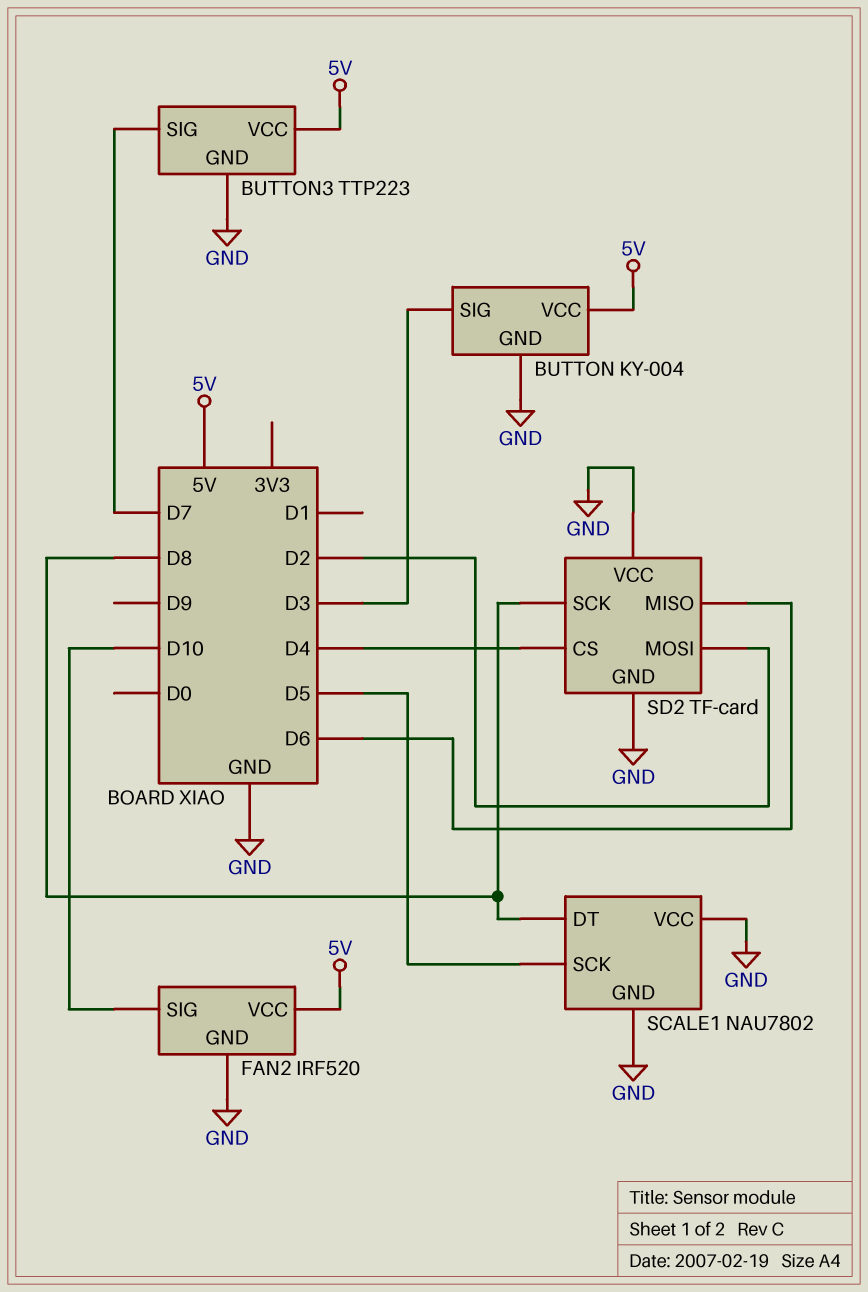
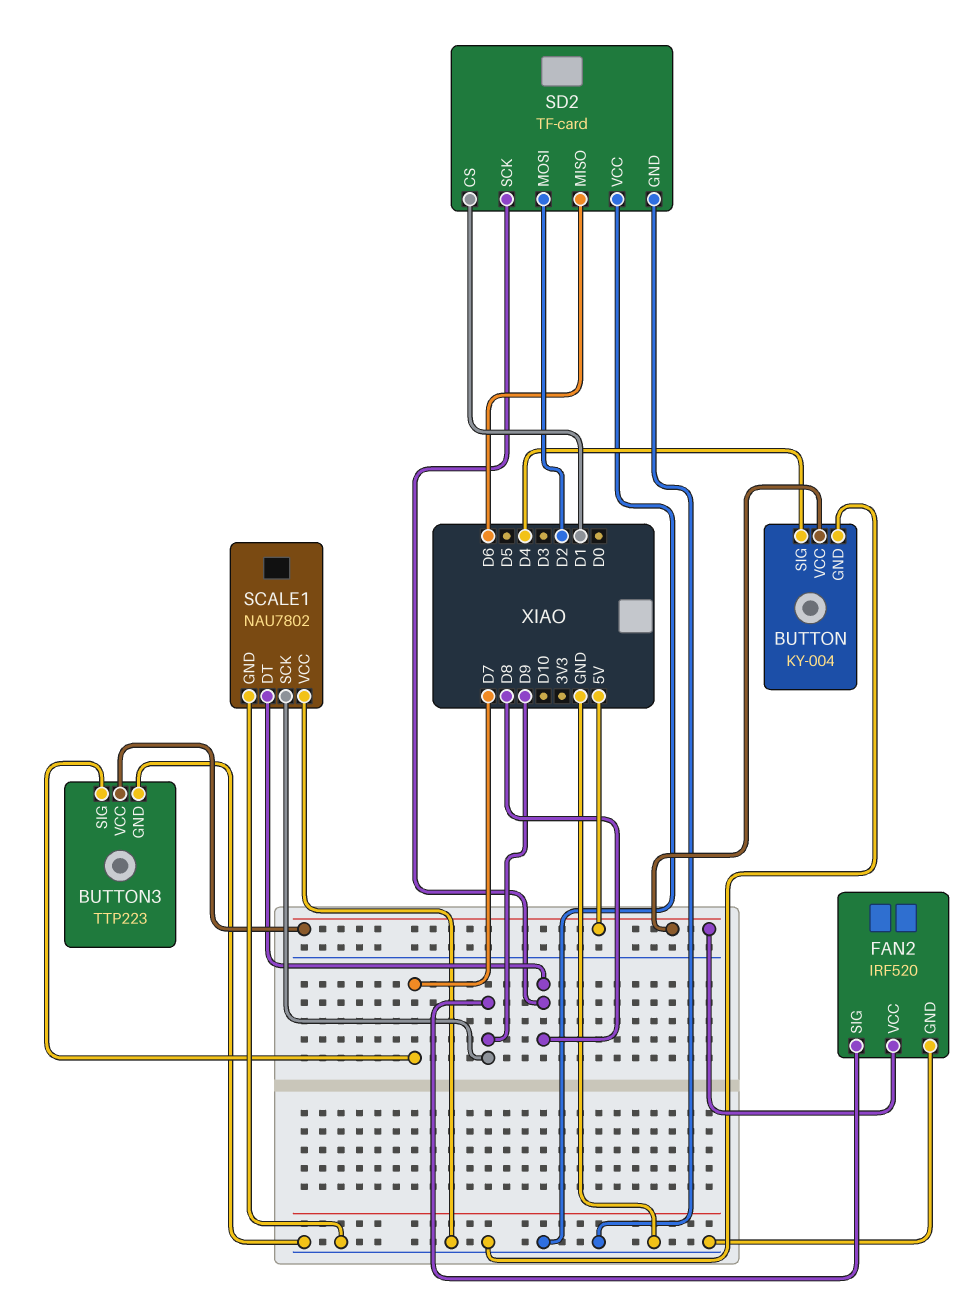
BUTTON pin SIG: D3 -> D4
FAN2 pin SIG: D10 -> D9
SCALE1 pin SCK: D5 -> D9
SD2 pin CS: D4 -> D1

